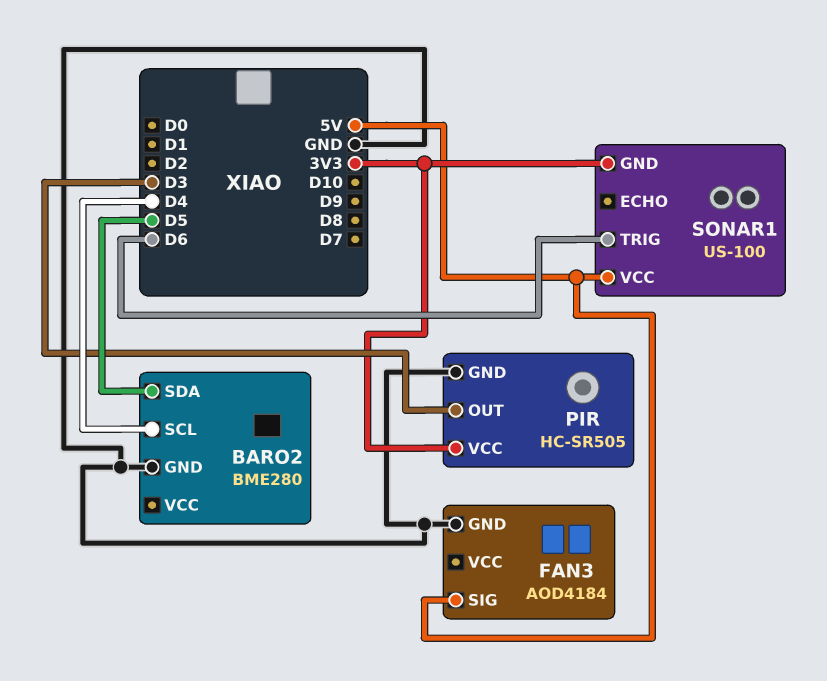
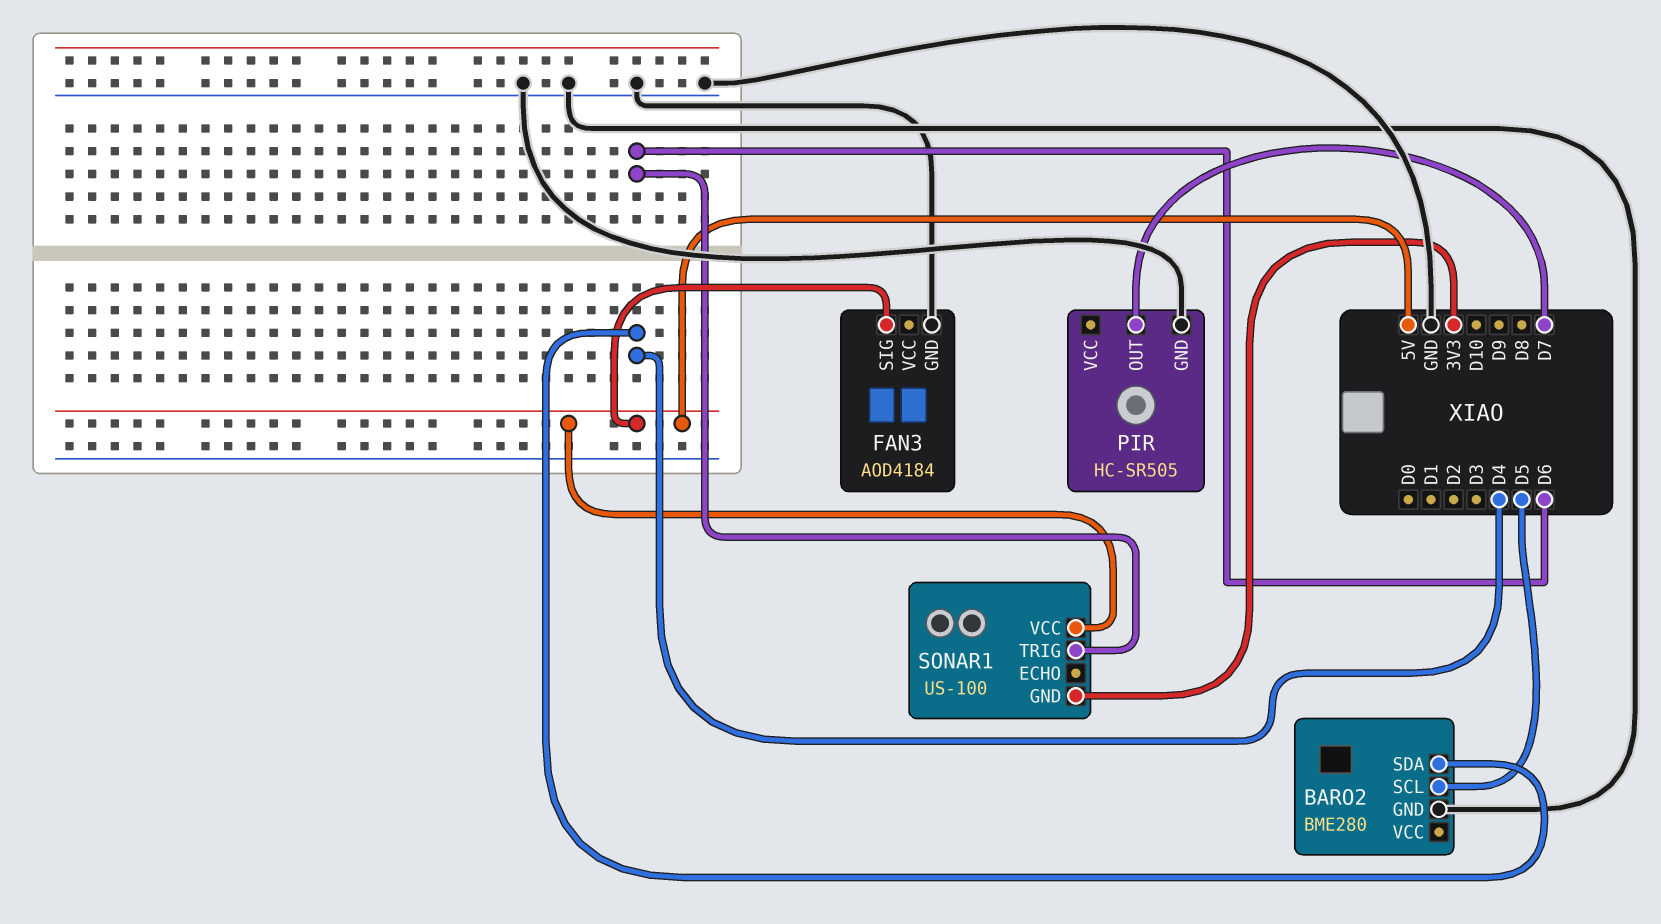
BARO2 pin SCL: D4 -> D5
BARO2 pin SDA: D5 -> D4
PIR pin OUT: D3 -> D7
PIR pin VCC: 3V3 -> none

